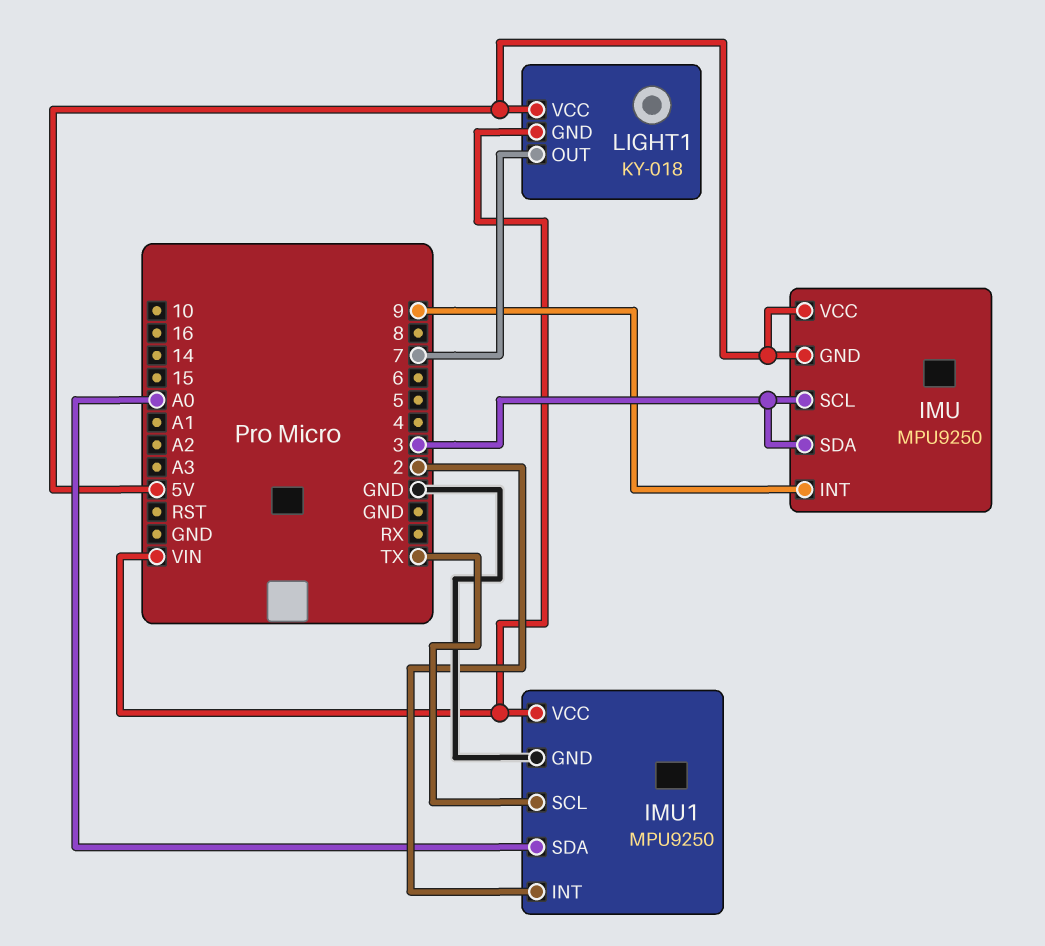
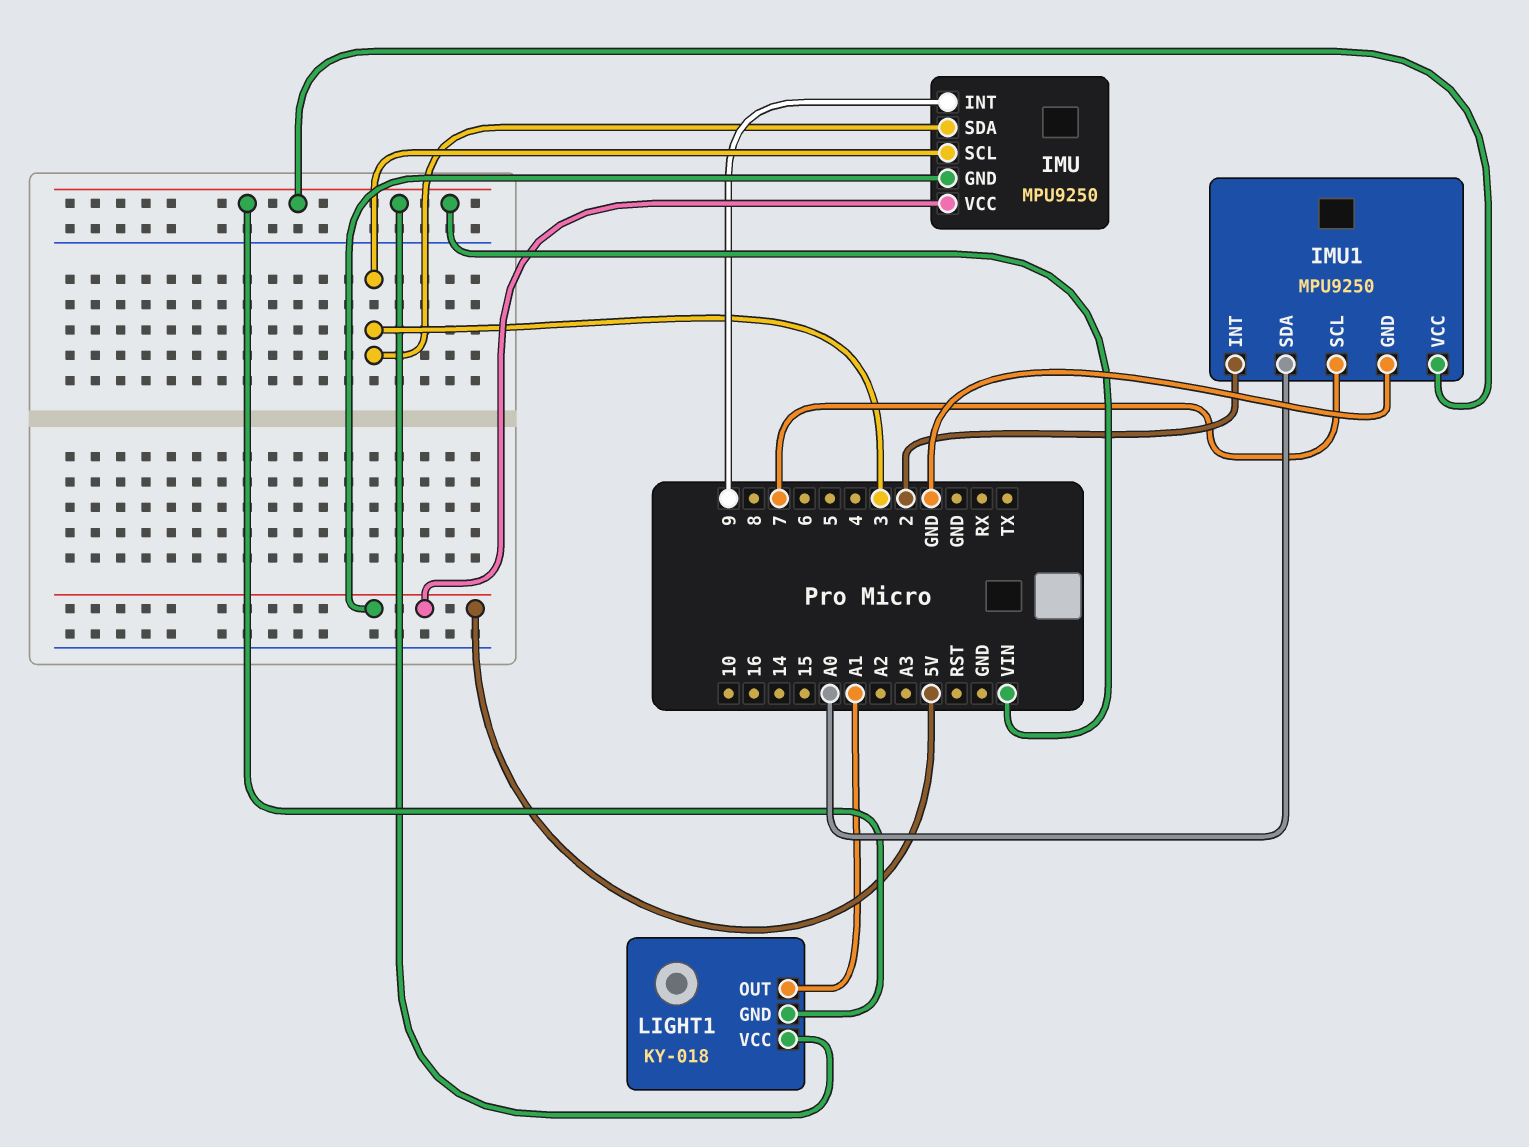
IMU1 pin SCL: TX -> 7
LIGHT1 pin OUT: 7 -> A1
LIGHT1 pin VCC: 5V -> VIN

